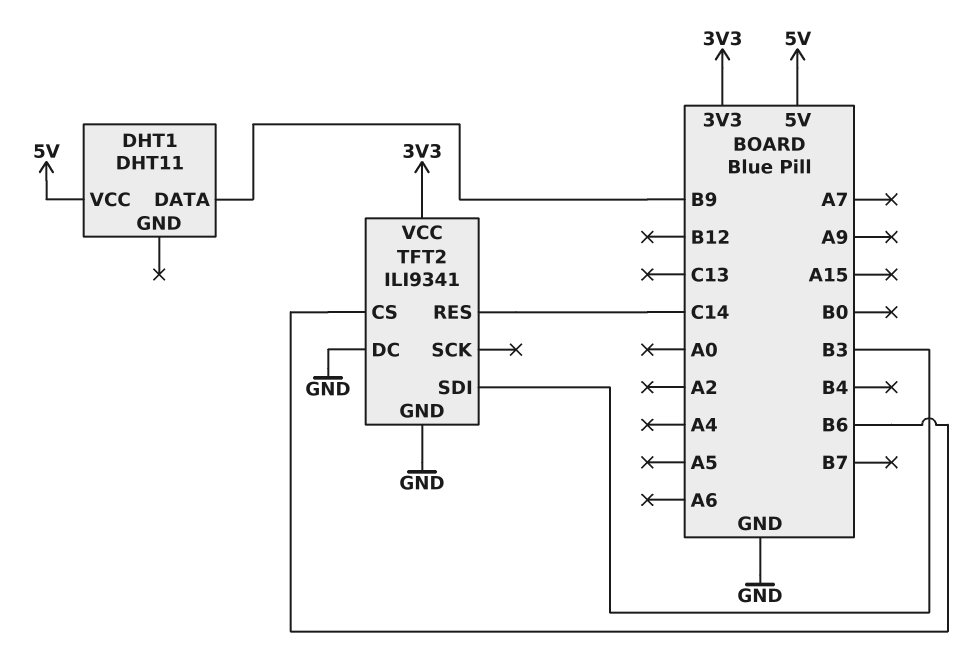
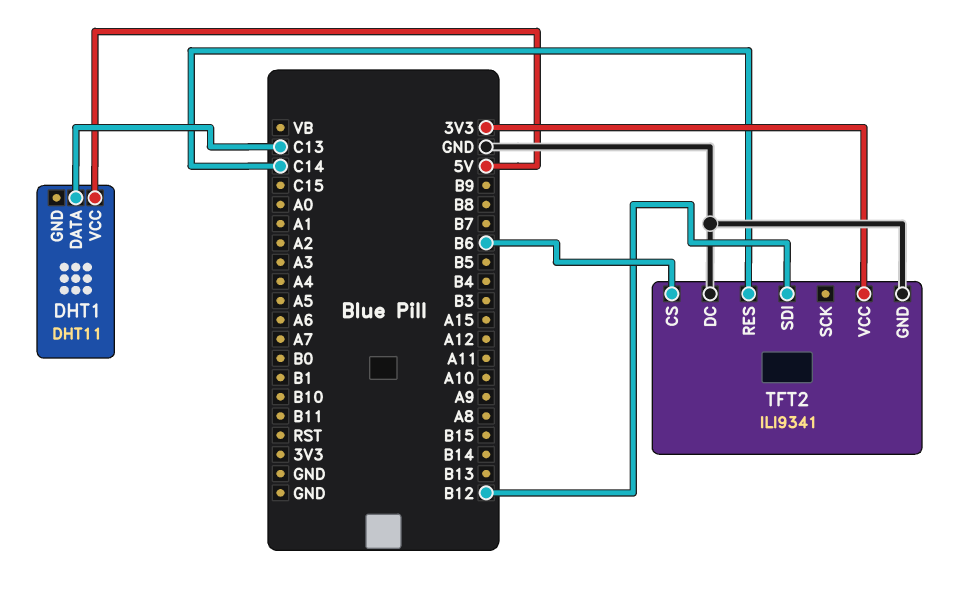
DHT1 pin DATA: B9 -> C13
TFT2 pin SDI: B3 -> B12

